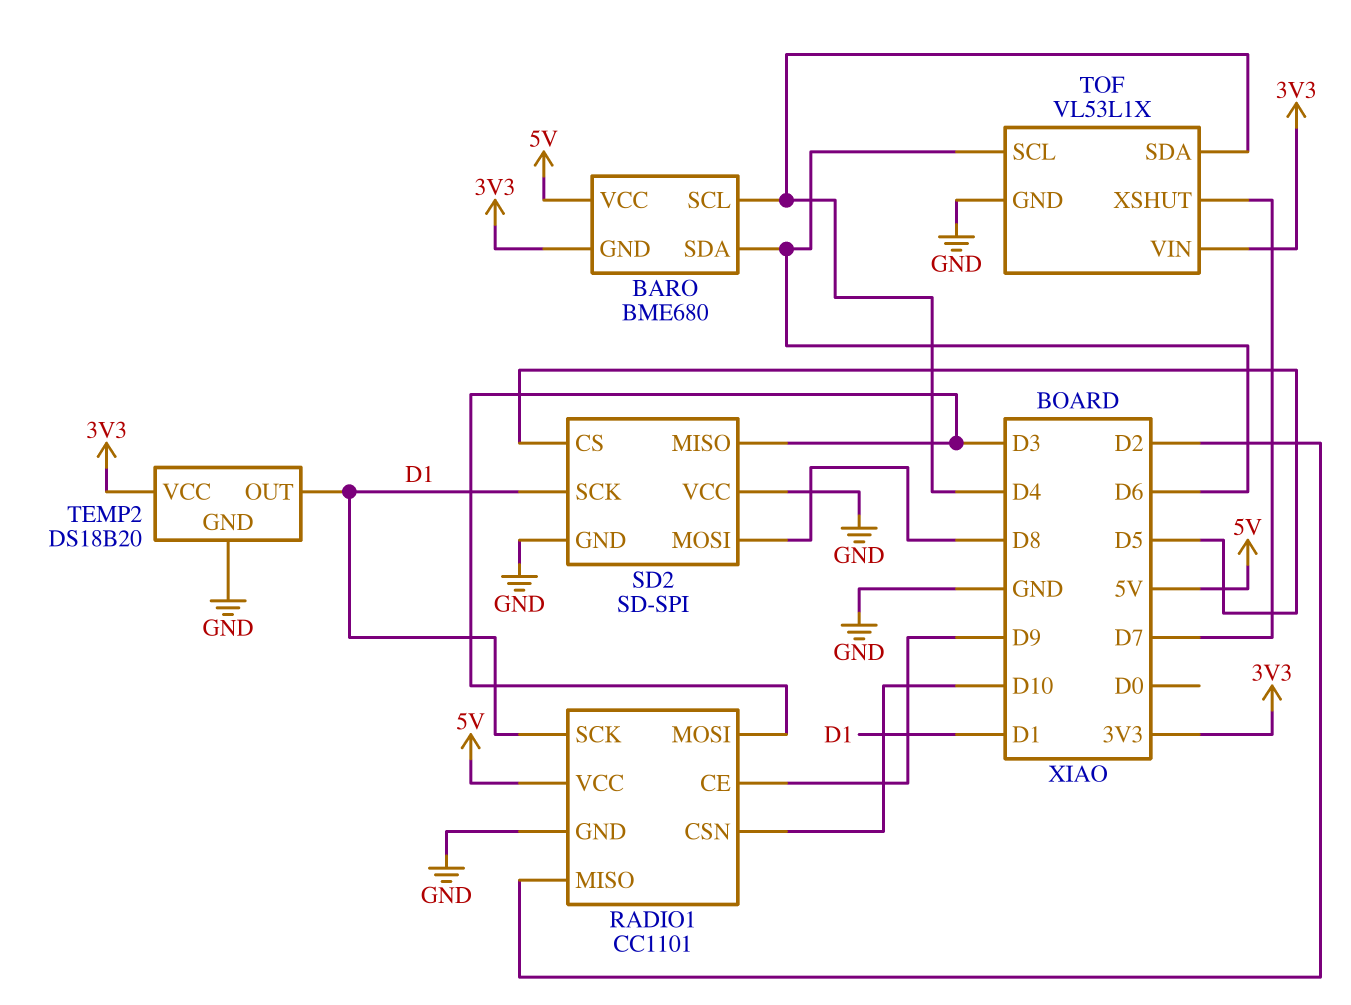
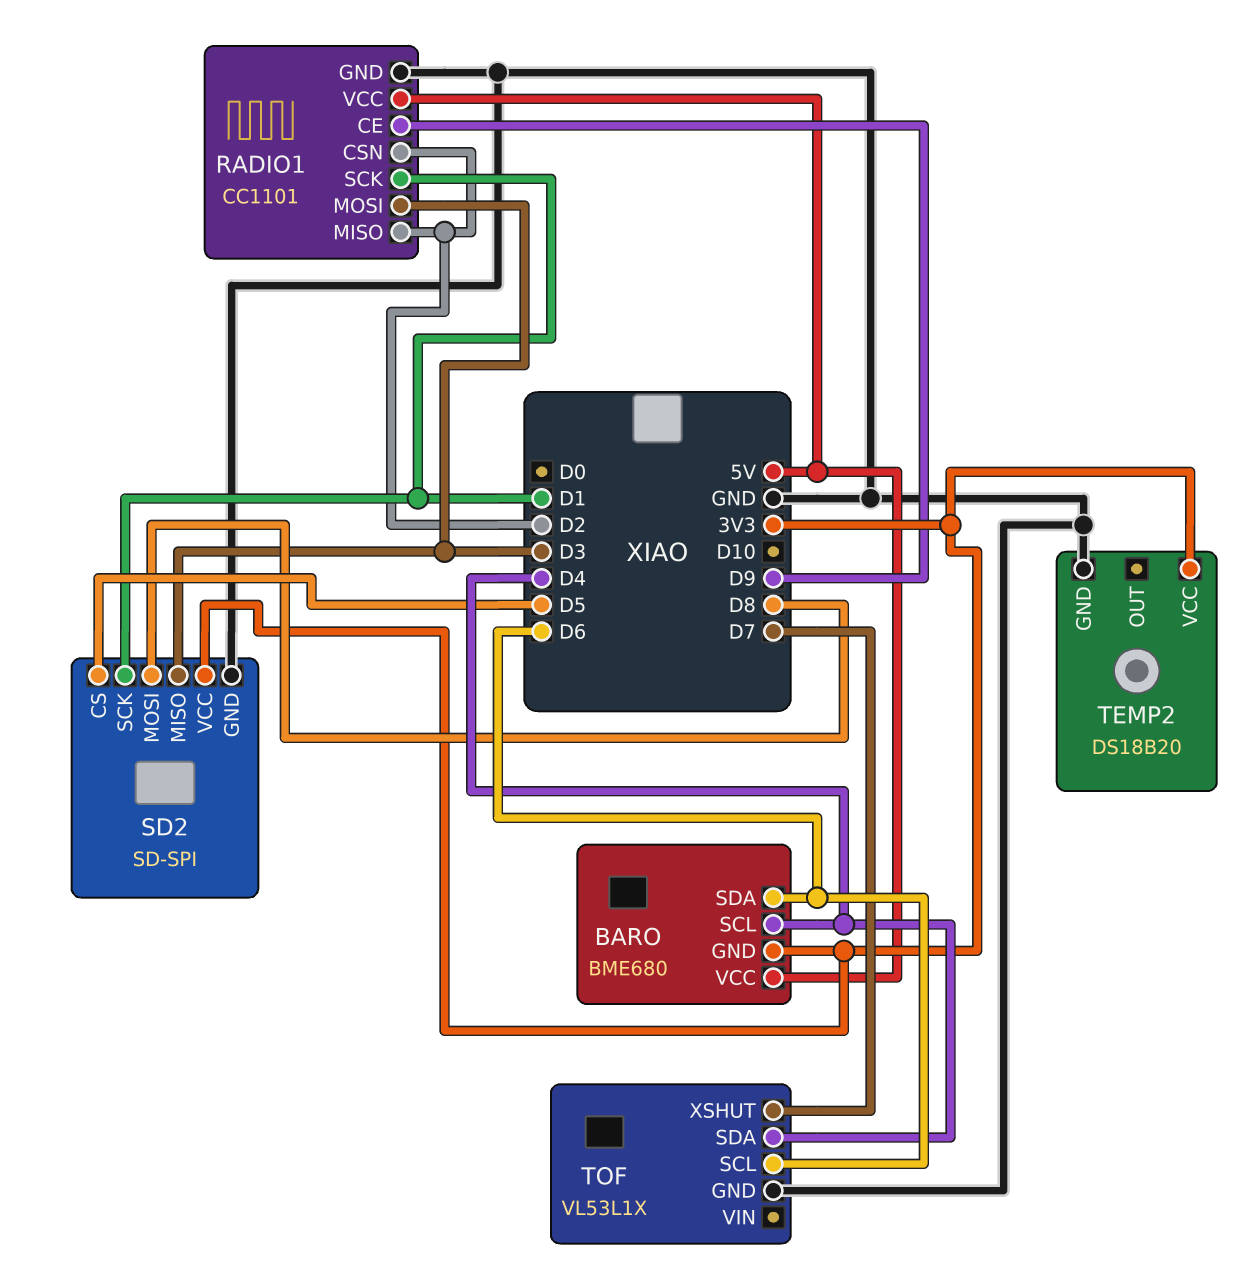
RADIO1 pin CSN: D10 -> D2
SD2 pin VCC: GND -> 3V3
TEMP2 pin OUT: D1 -> none
TOF pin VIN: 3V3 -> none

